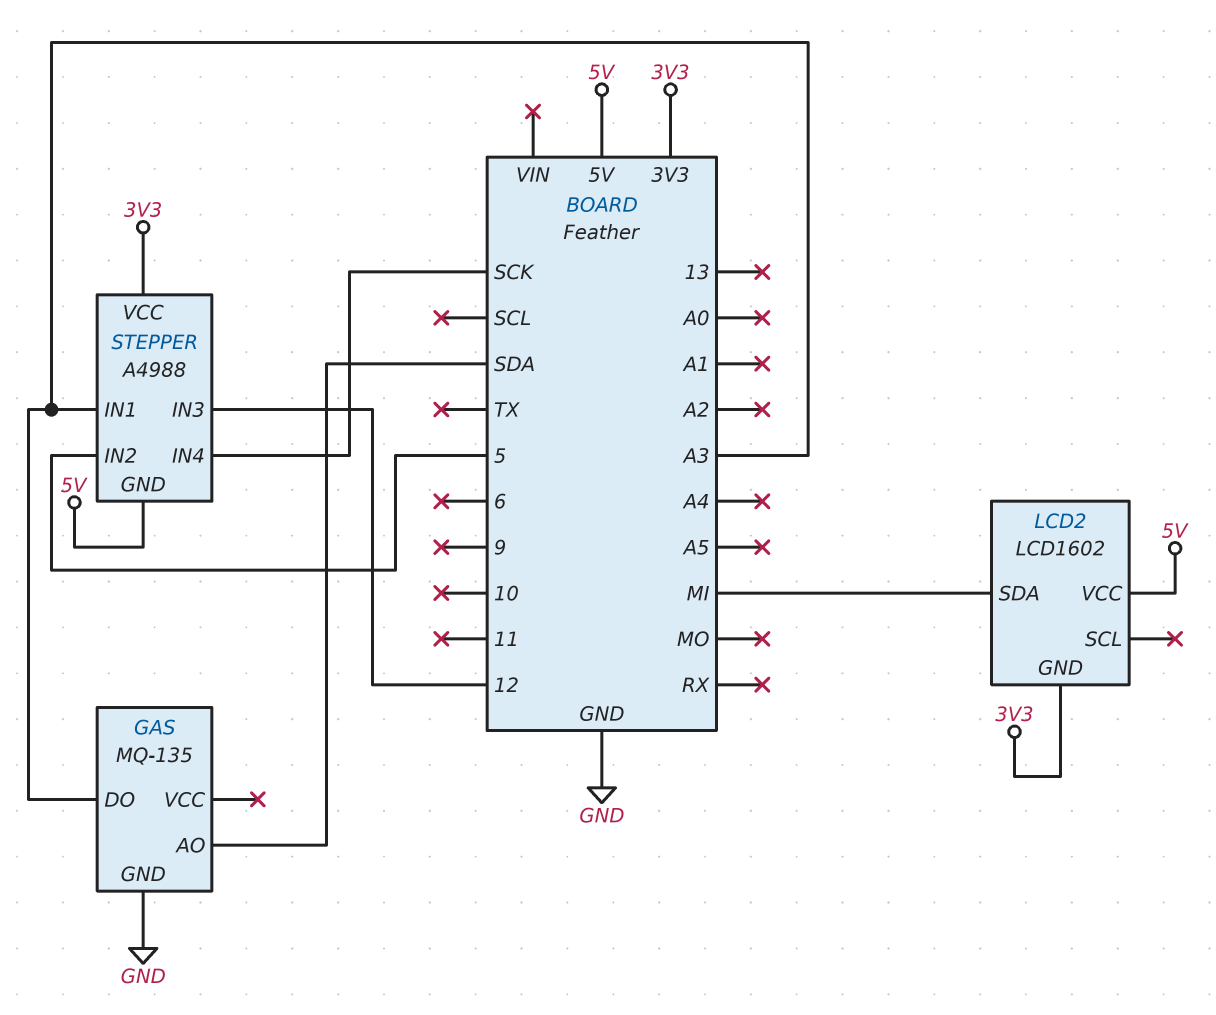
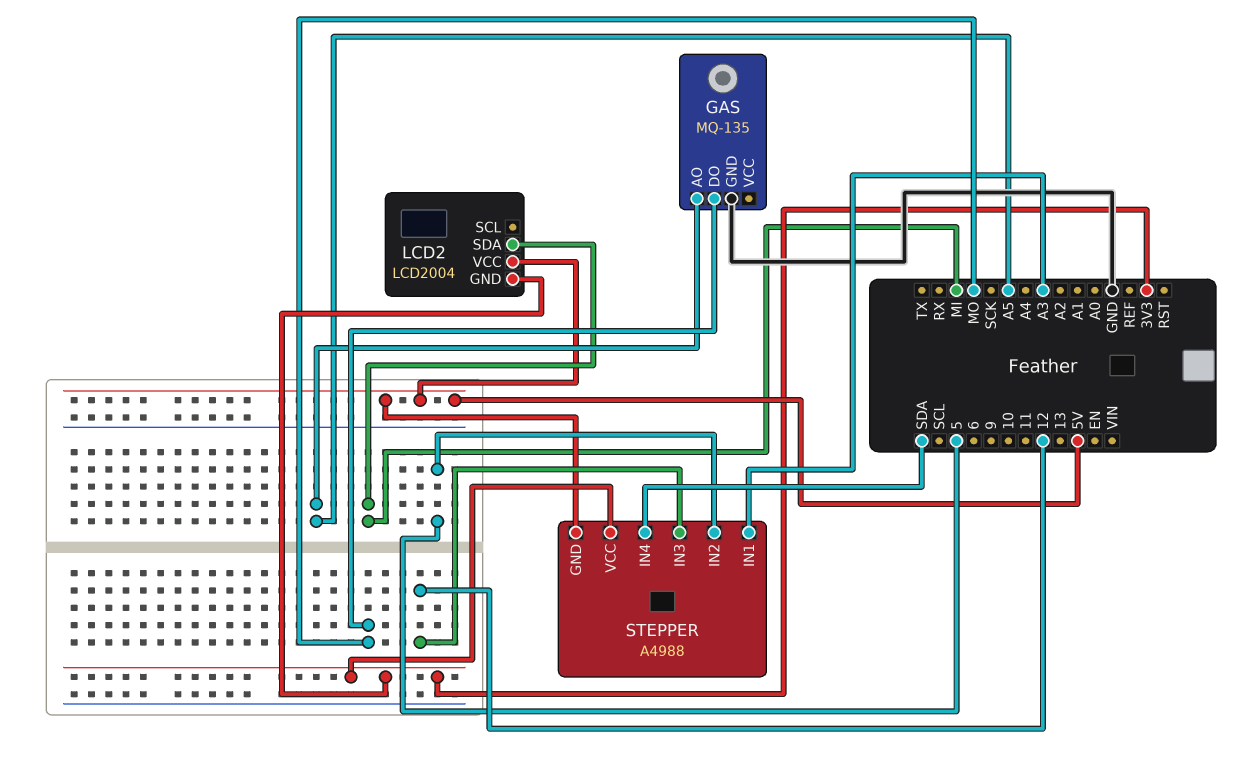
GAS pin AO: SDA -> A5
GAS pin DO: A3 -> MO
LCD2: LCD1602 -> LCD2004
STEPPER pin IN4: SCK -> SDA

